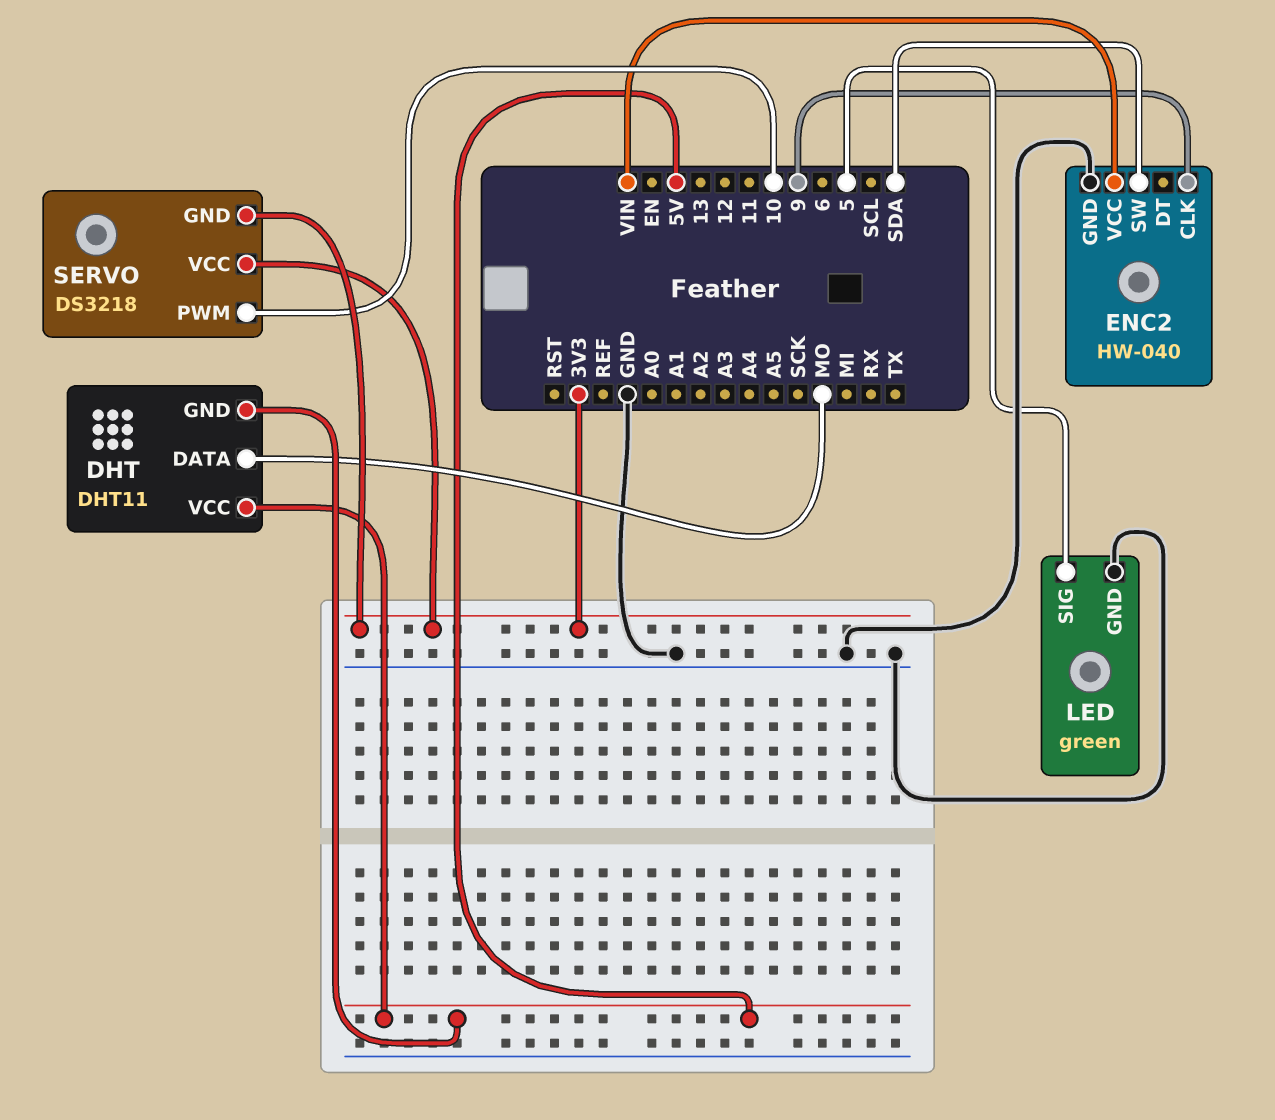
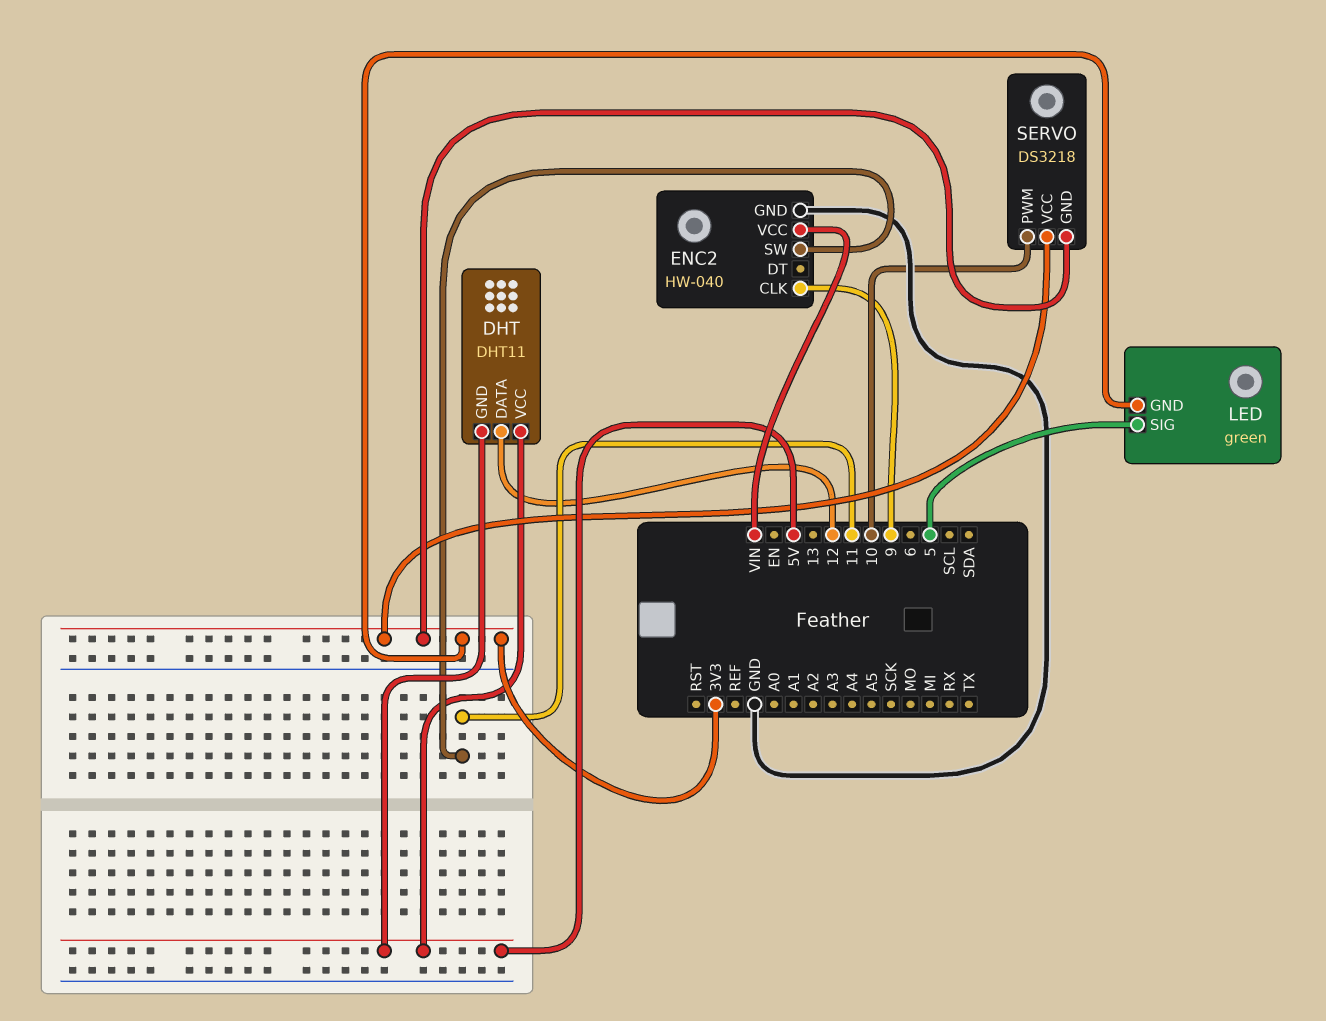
DHT pin DATA: MO -> 12
ENC2 pin SW: SDA -> 11
LED pin GND: GND -> 3V3

